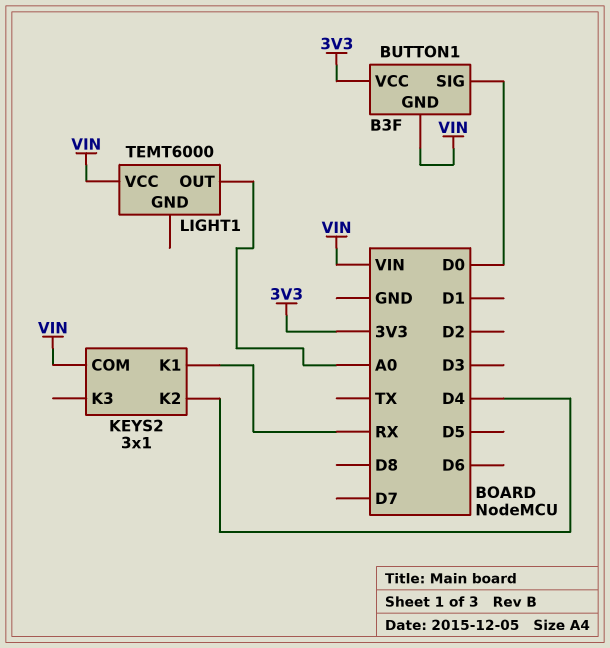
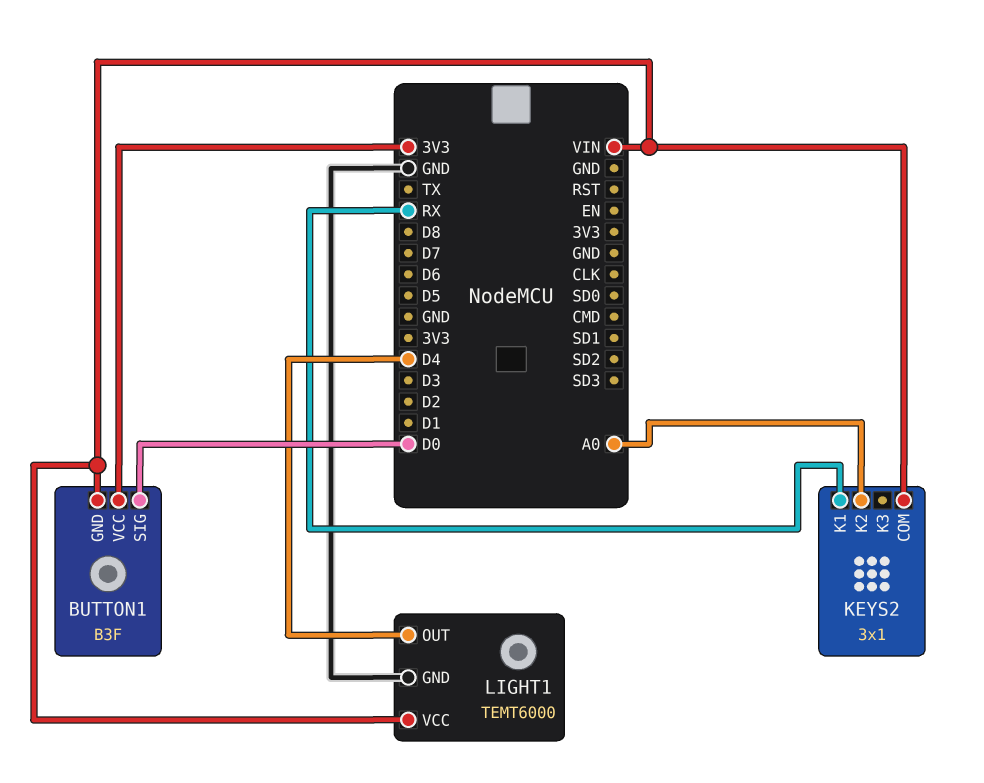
KEYS2 pin K2: D4 -> A0
LIGHT1 pin GND: none -> GND
LIGHT1 pin OUT: A0 -> D4

